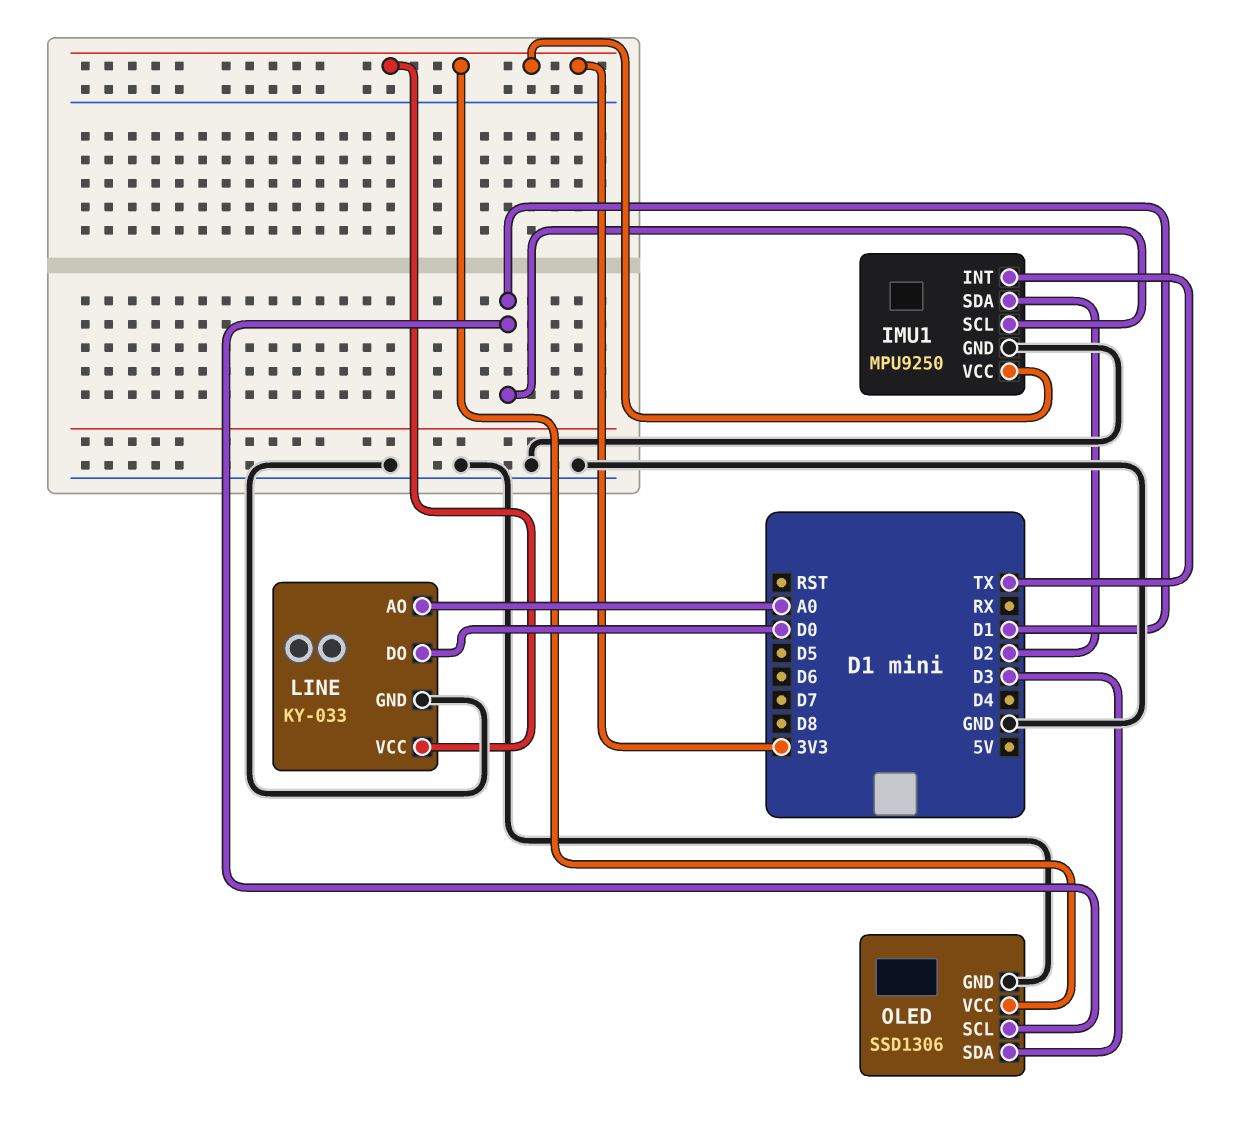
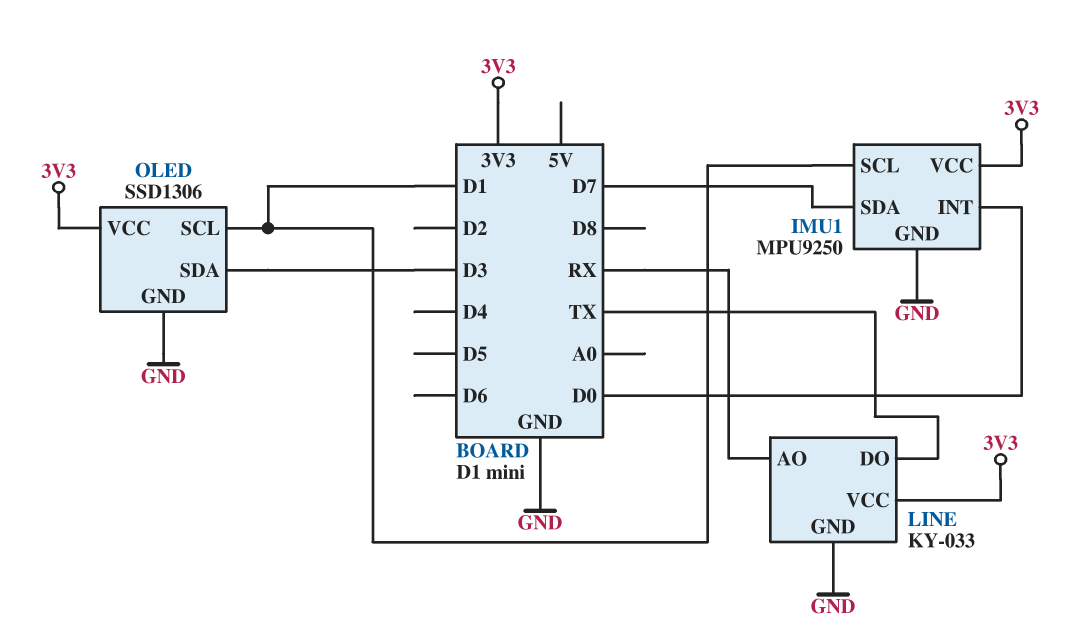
IMU1 pin INT: TX -> D0
IMU1 pin SDA: D2 -> D7
LINE pin AO: A0 -> RX
LINE pin DO: D0 -> TX

